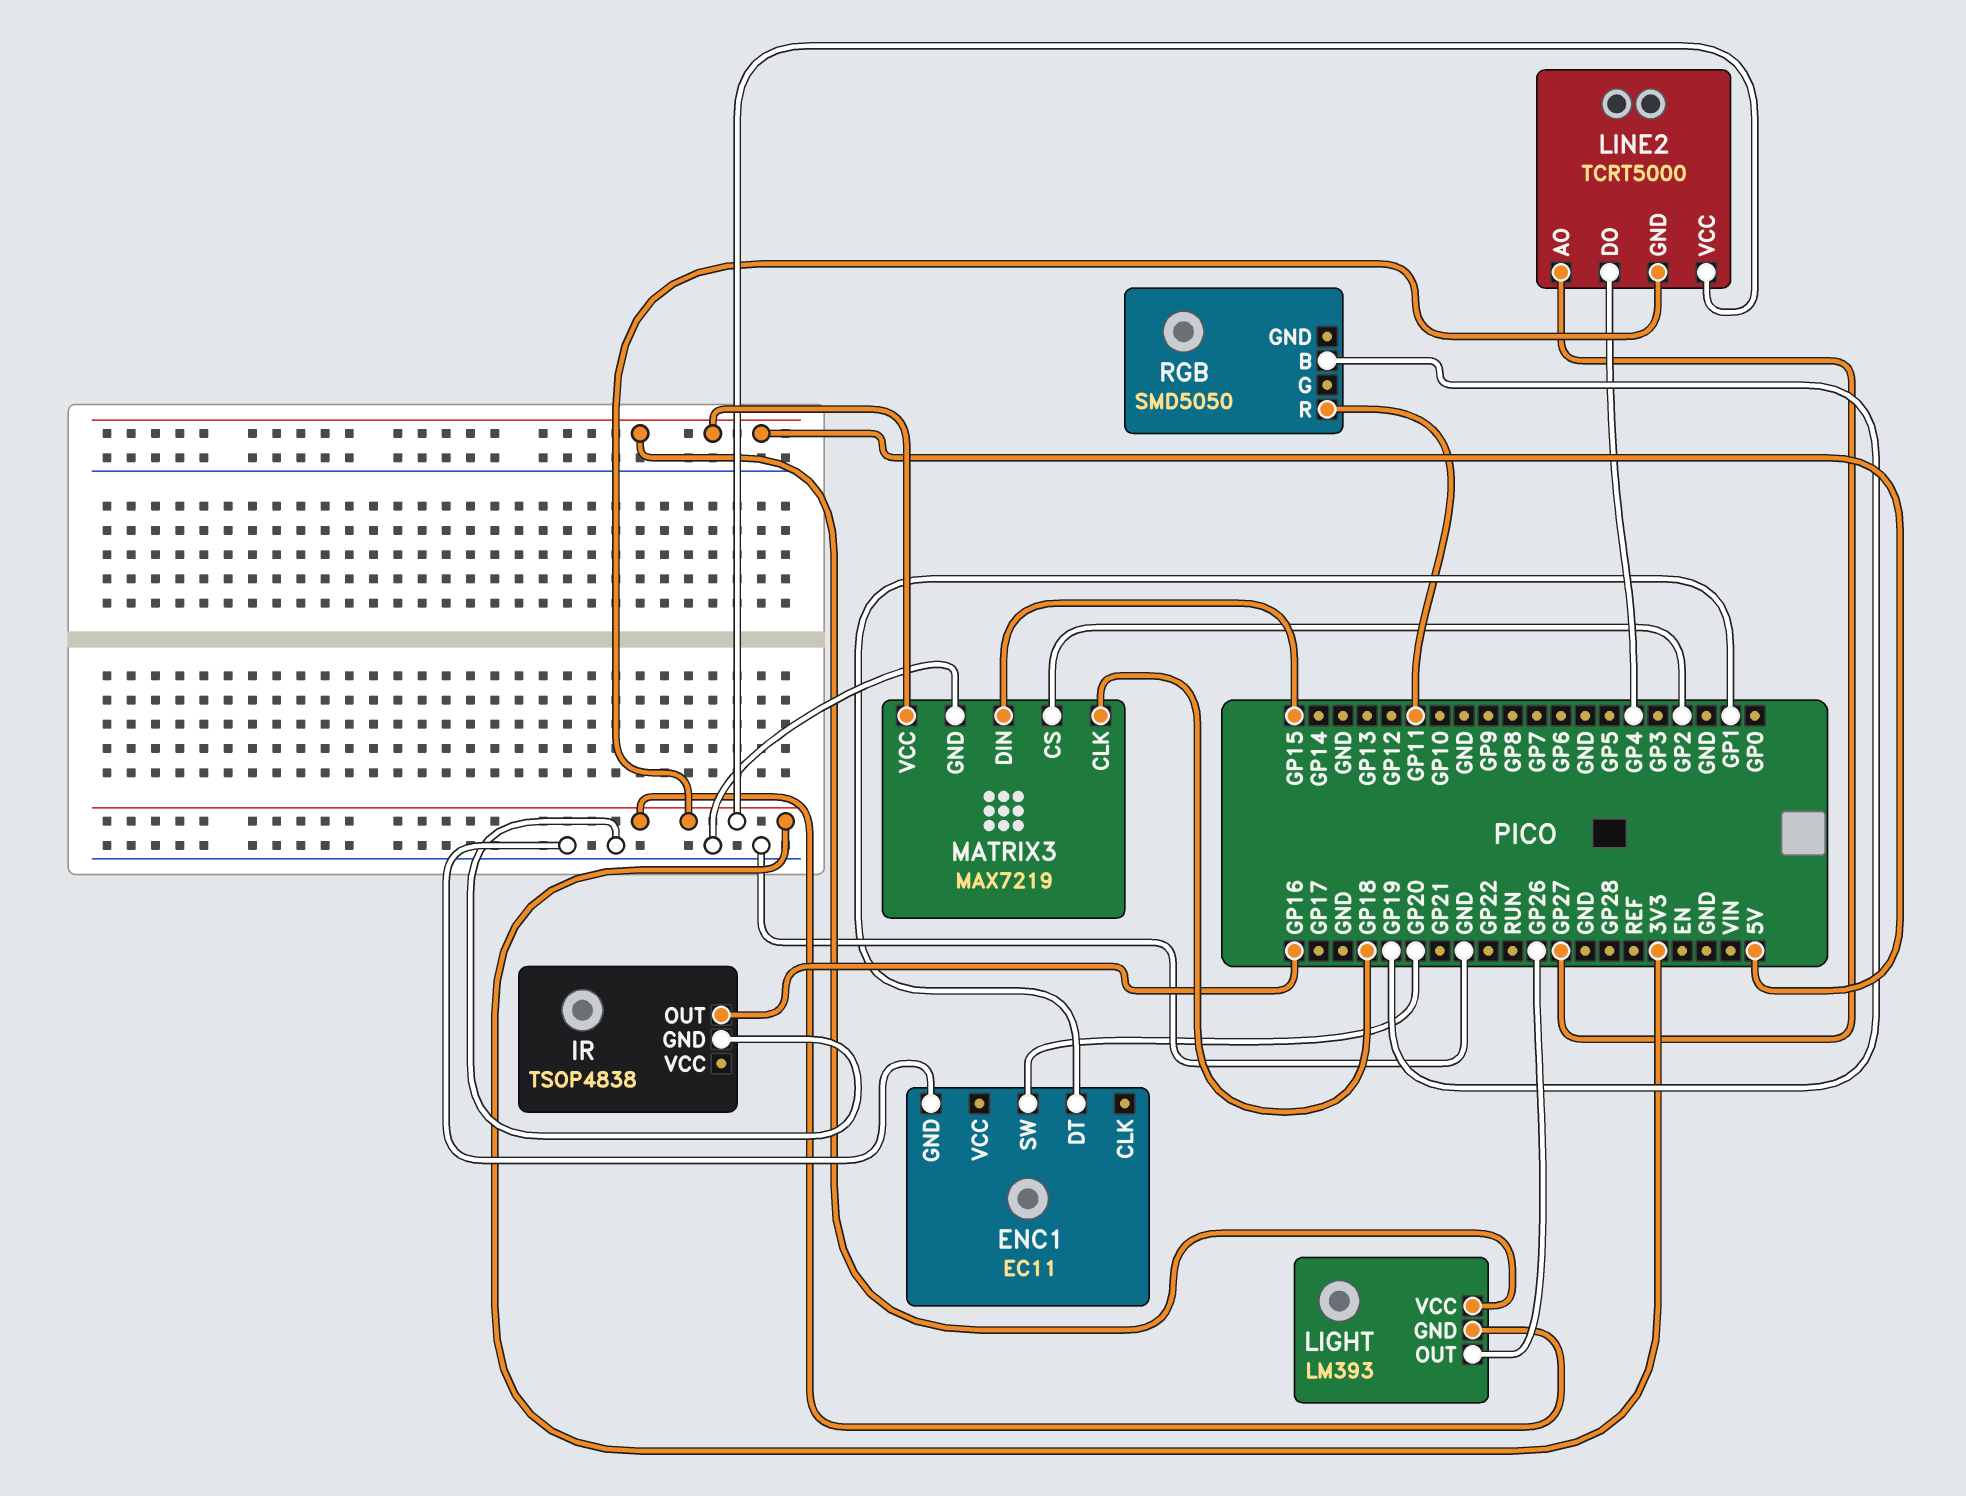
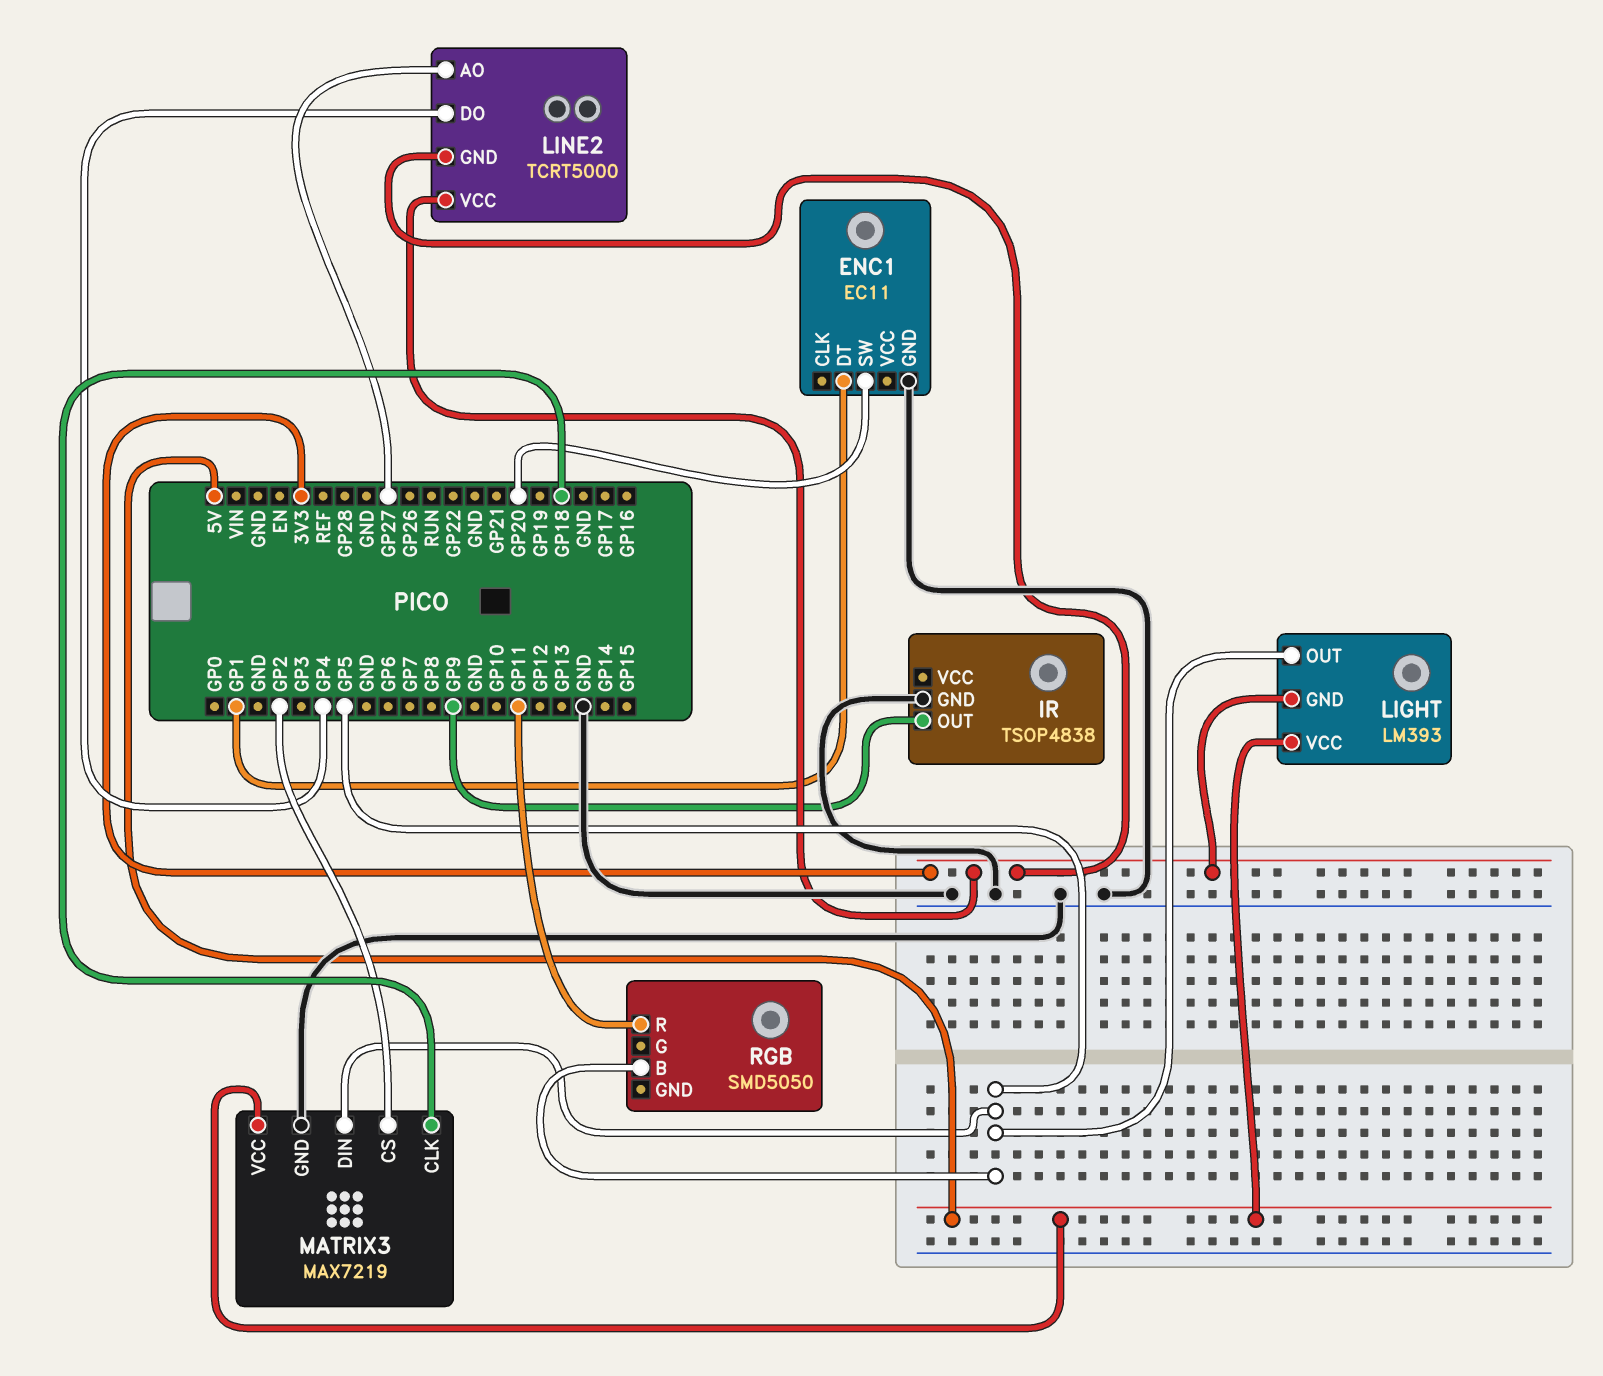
IR pin OUT: GP16 -> GP9
LIGHT pin OUT: GP26 -> GP5
MATRIX3 pin DIN: GP15 -> GP5
RGB pin B: GP19 -> GP5

